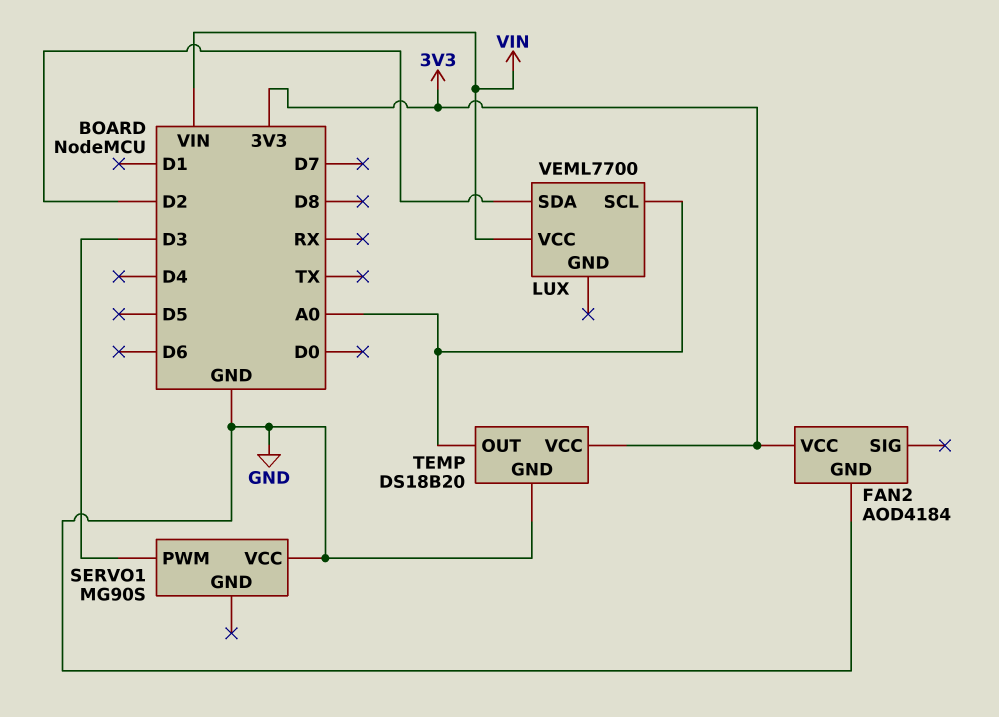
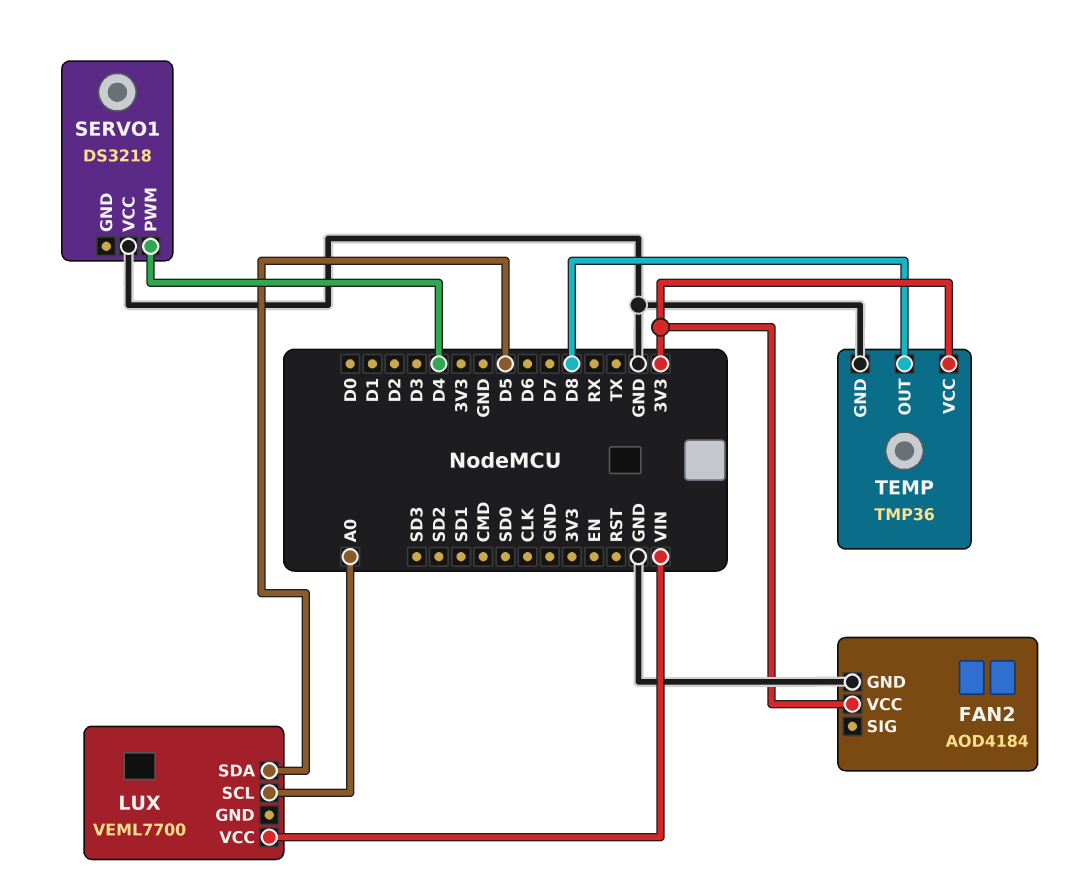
LUX pin SDA: D2 -> D5
SERVO1: MG90S -> DS3218
SERVO1 pin PWM: D3 -> D4
TEMP: DS18B20 -> TMP36
TEMP pin OUT: A0 -> D8

